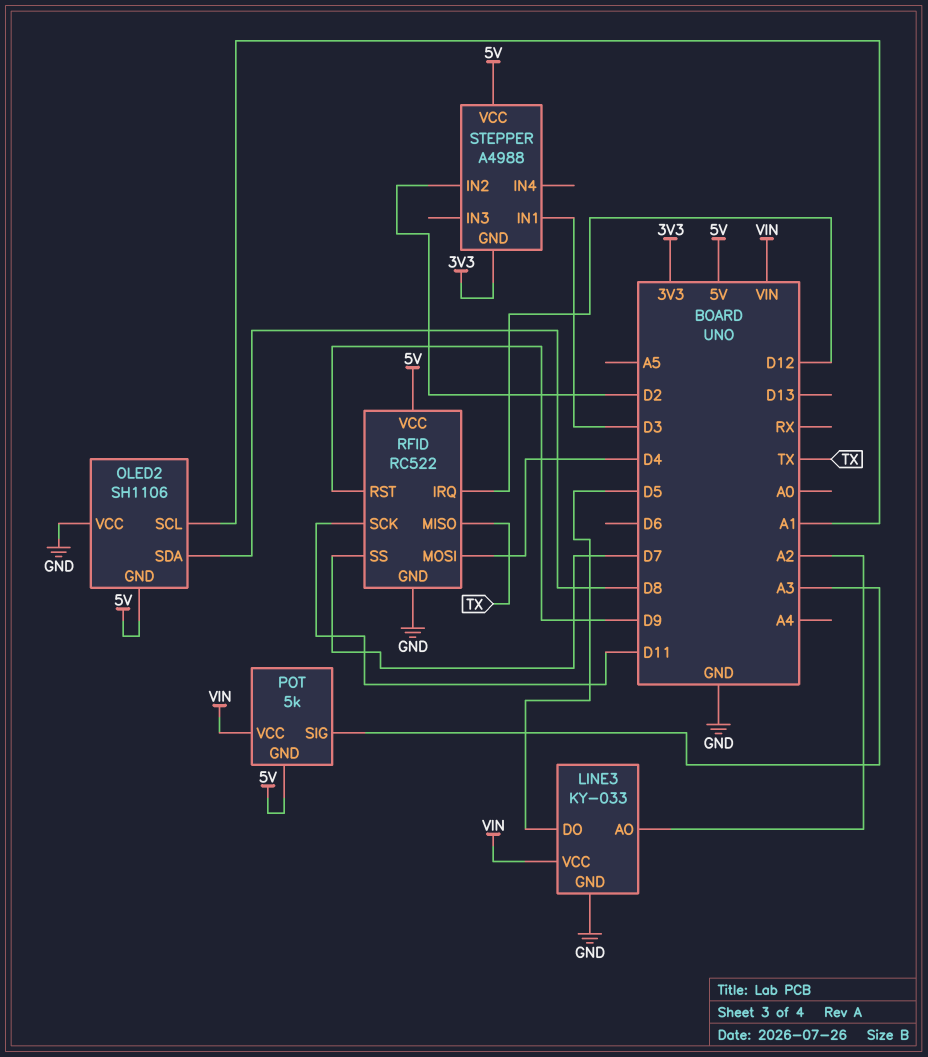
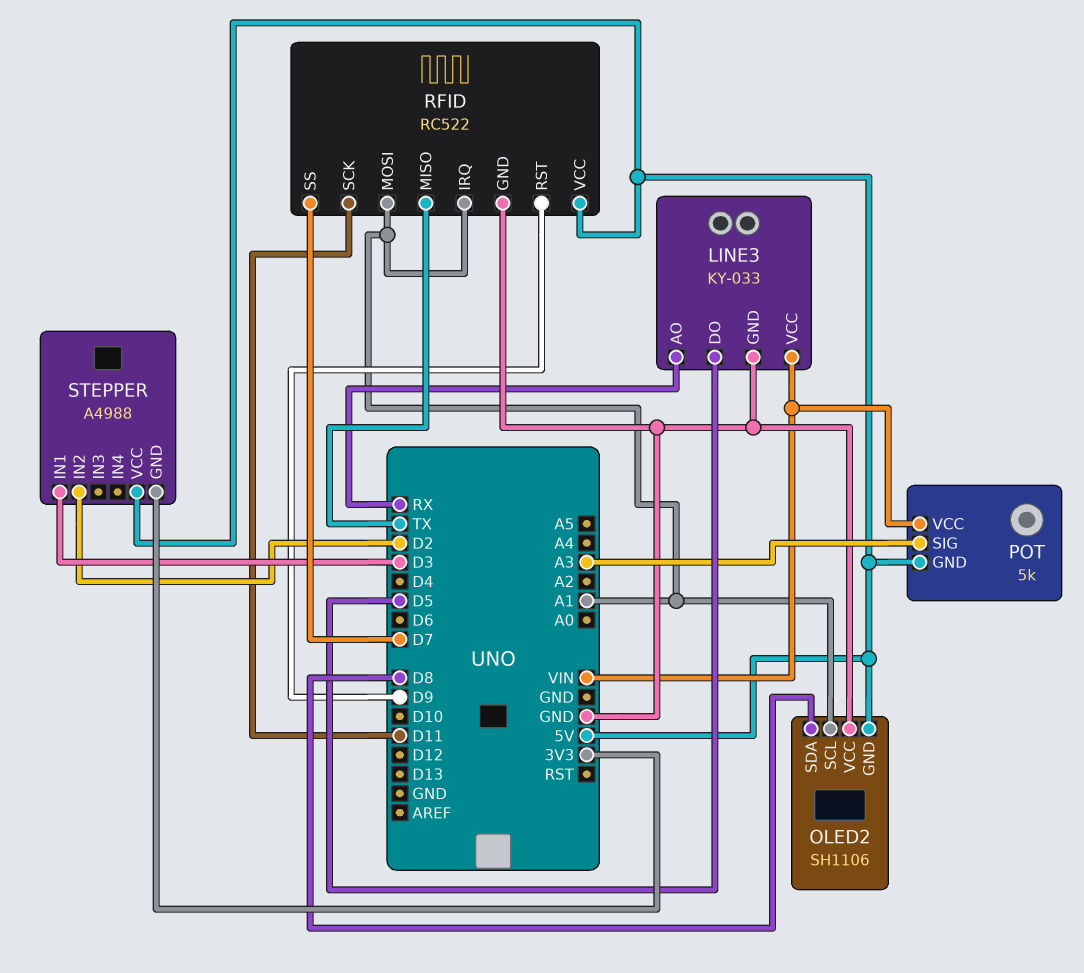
LINE3 pin AO: A2 -> RX
RFID pin IRQ: D12 -> A1
RFID pin MOSI: D4 -> A1

